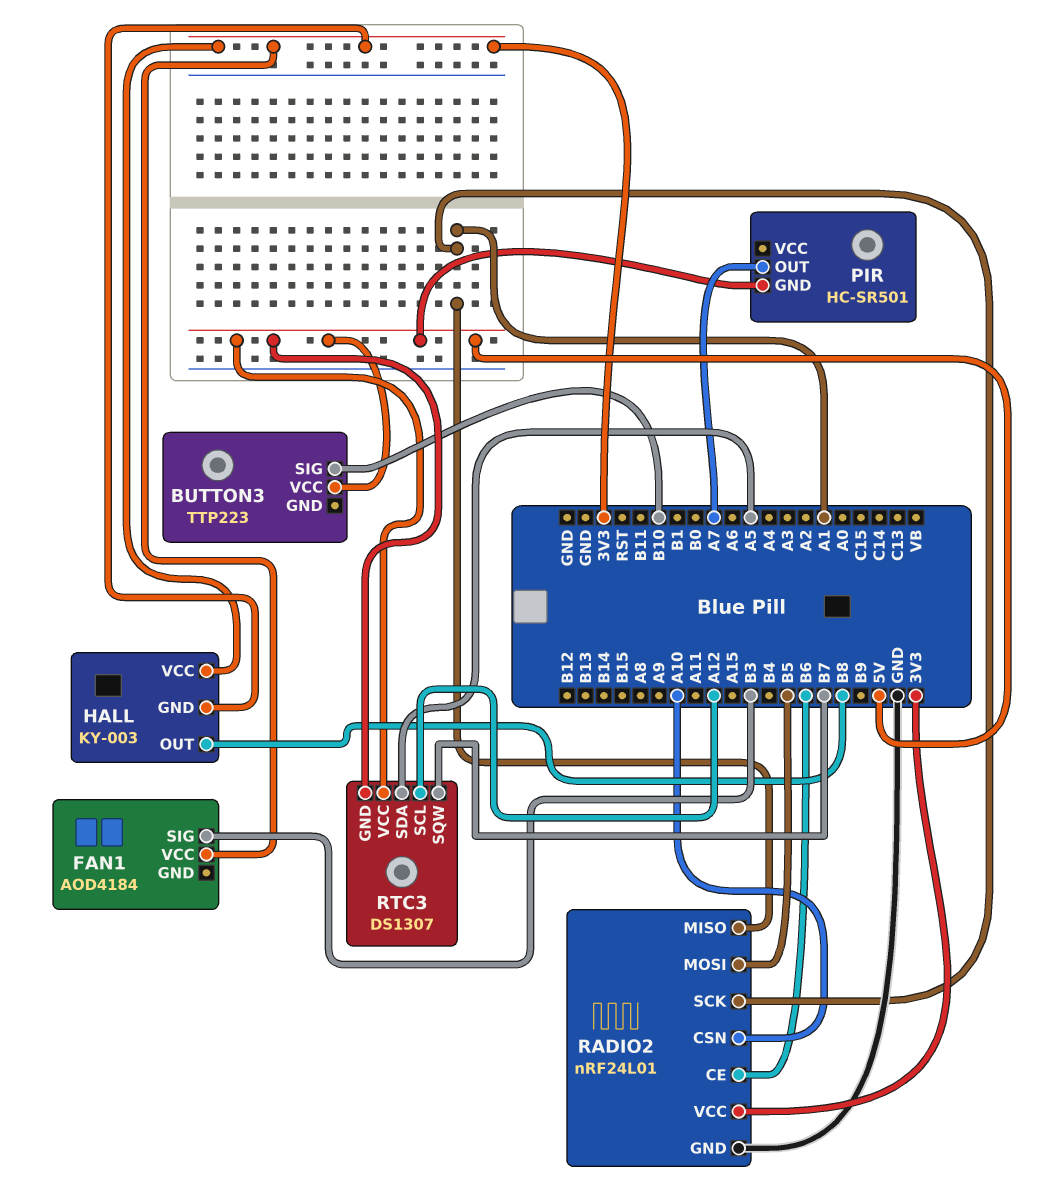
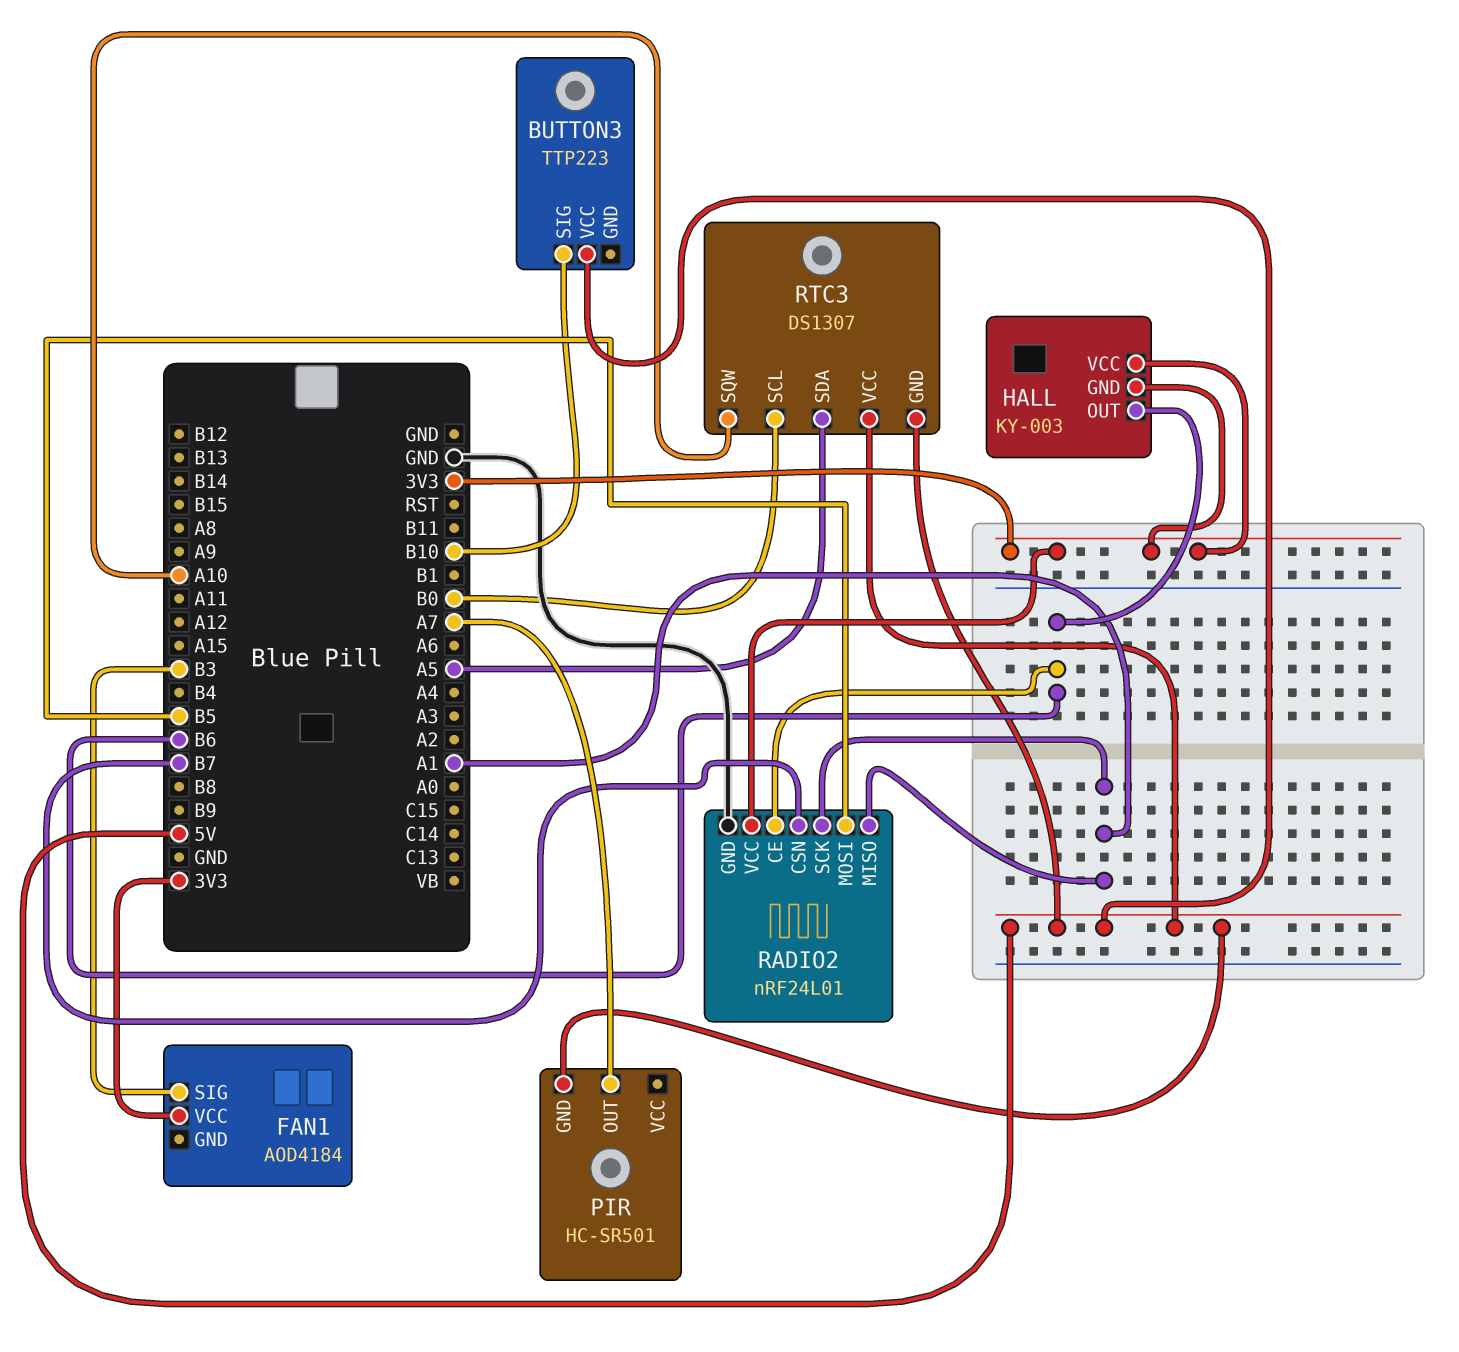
HALL pin OUT: B8 -> B6
RADIO2 pin CSN: A10 -> B7
RTC3 pin SCL: A12 -> B0
RTC3 pin SQW: B7 -> A10

